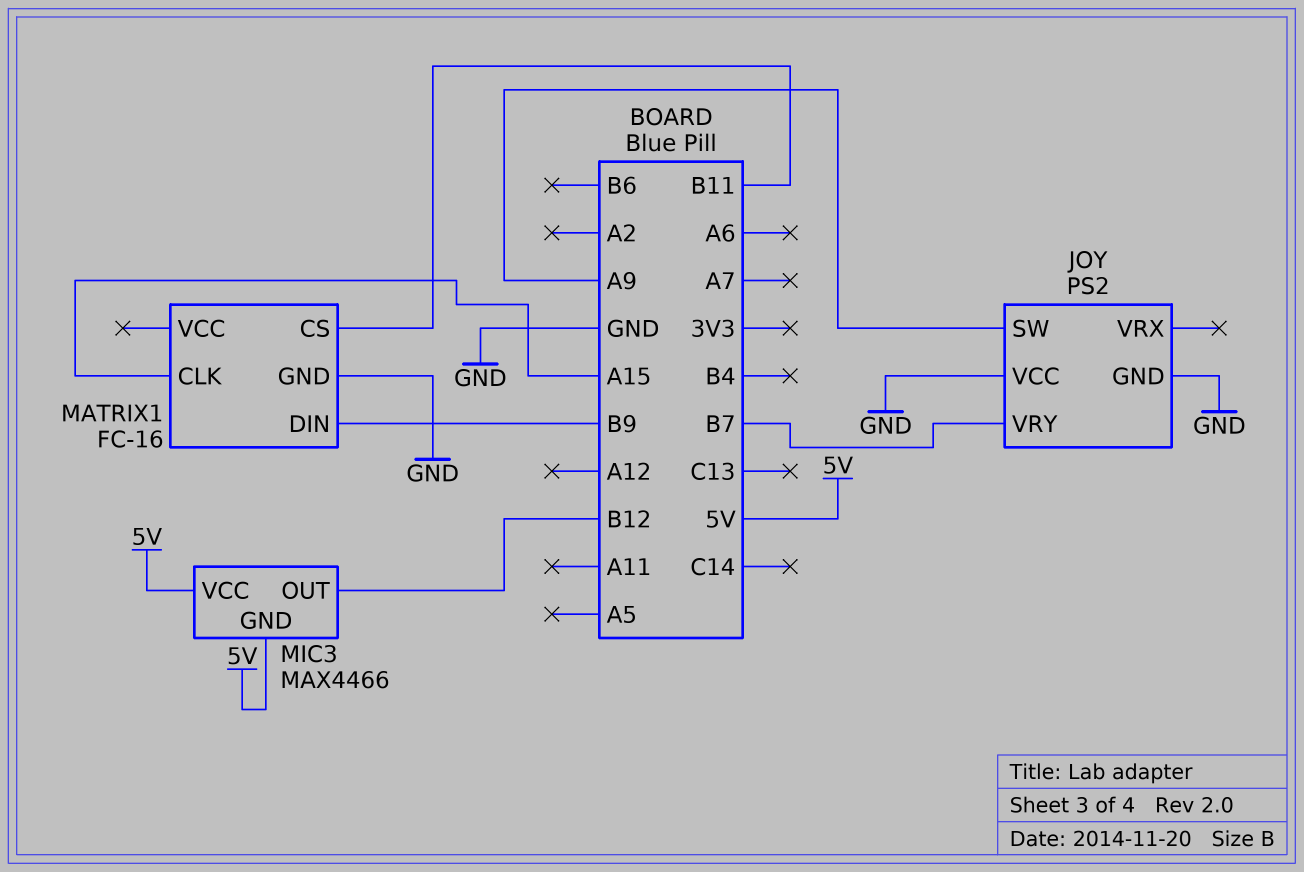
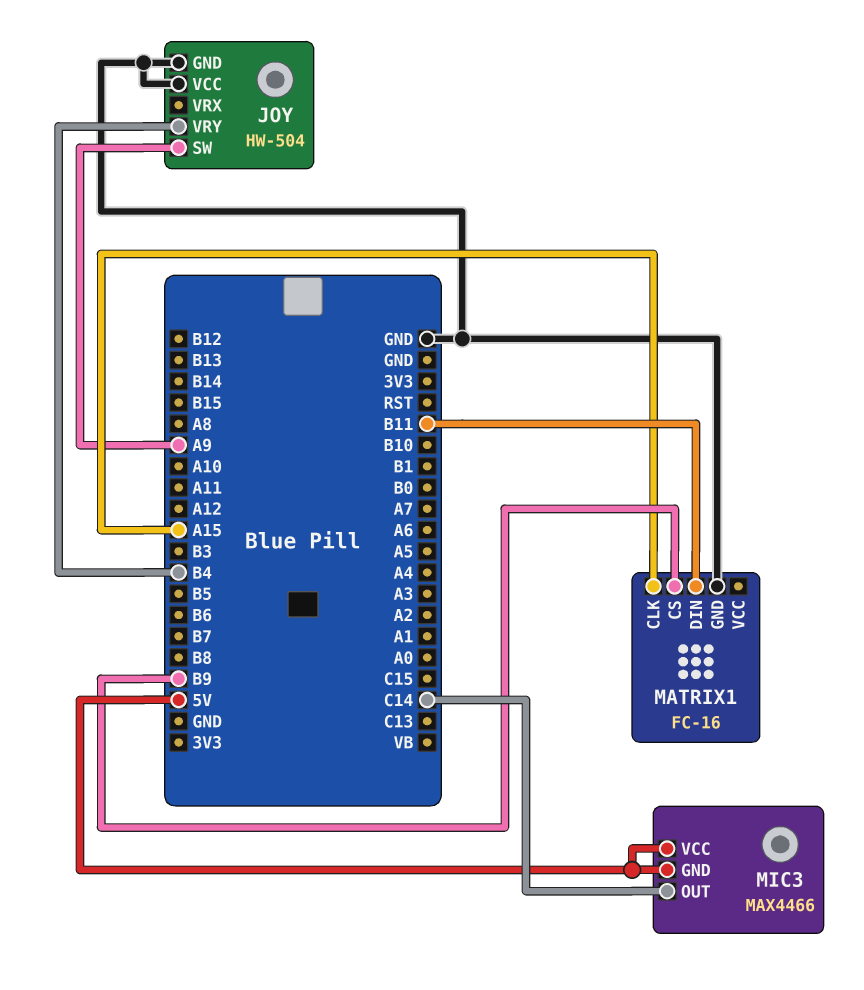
JOY: PS2 -> HW-504
JOY pin VRY: B7 -> B4
MATRIX1 pin CS: B11 -> B9
MATRIX1 pin DIN: B9 -> B11
MIC3 pin OUT: B12 -> C14

